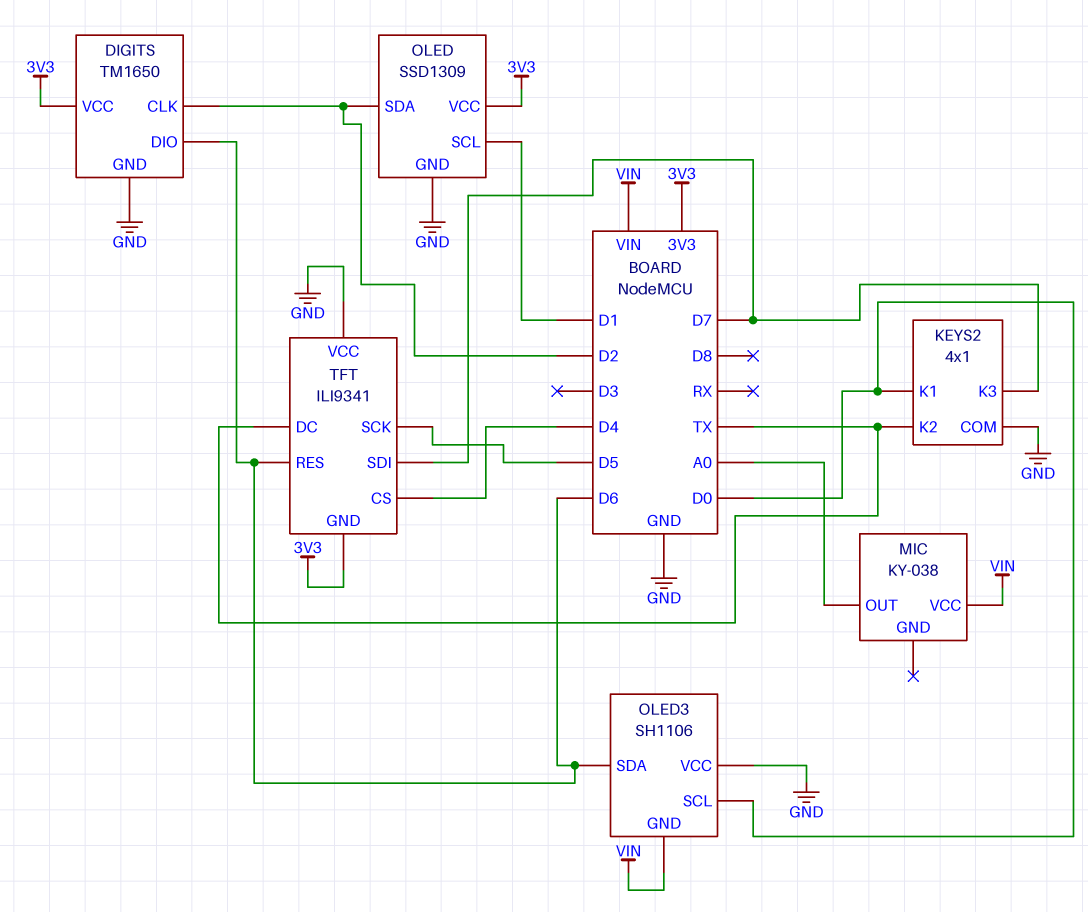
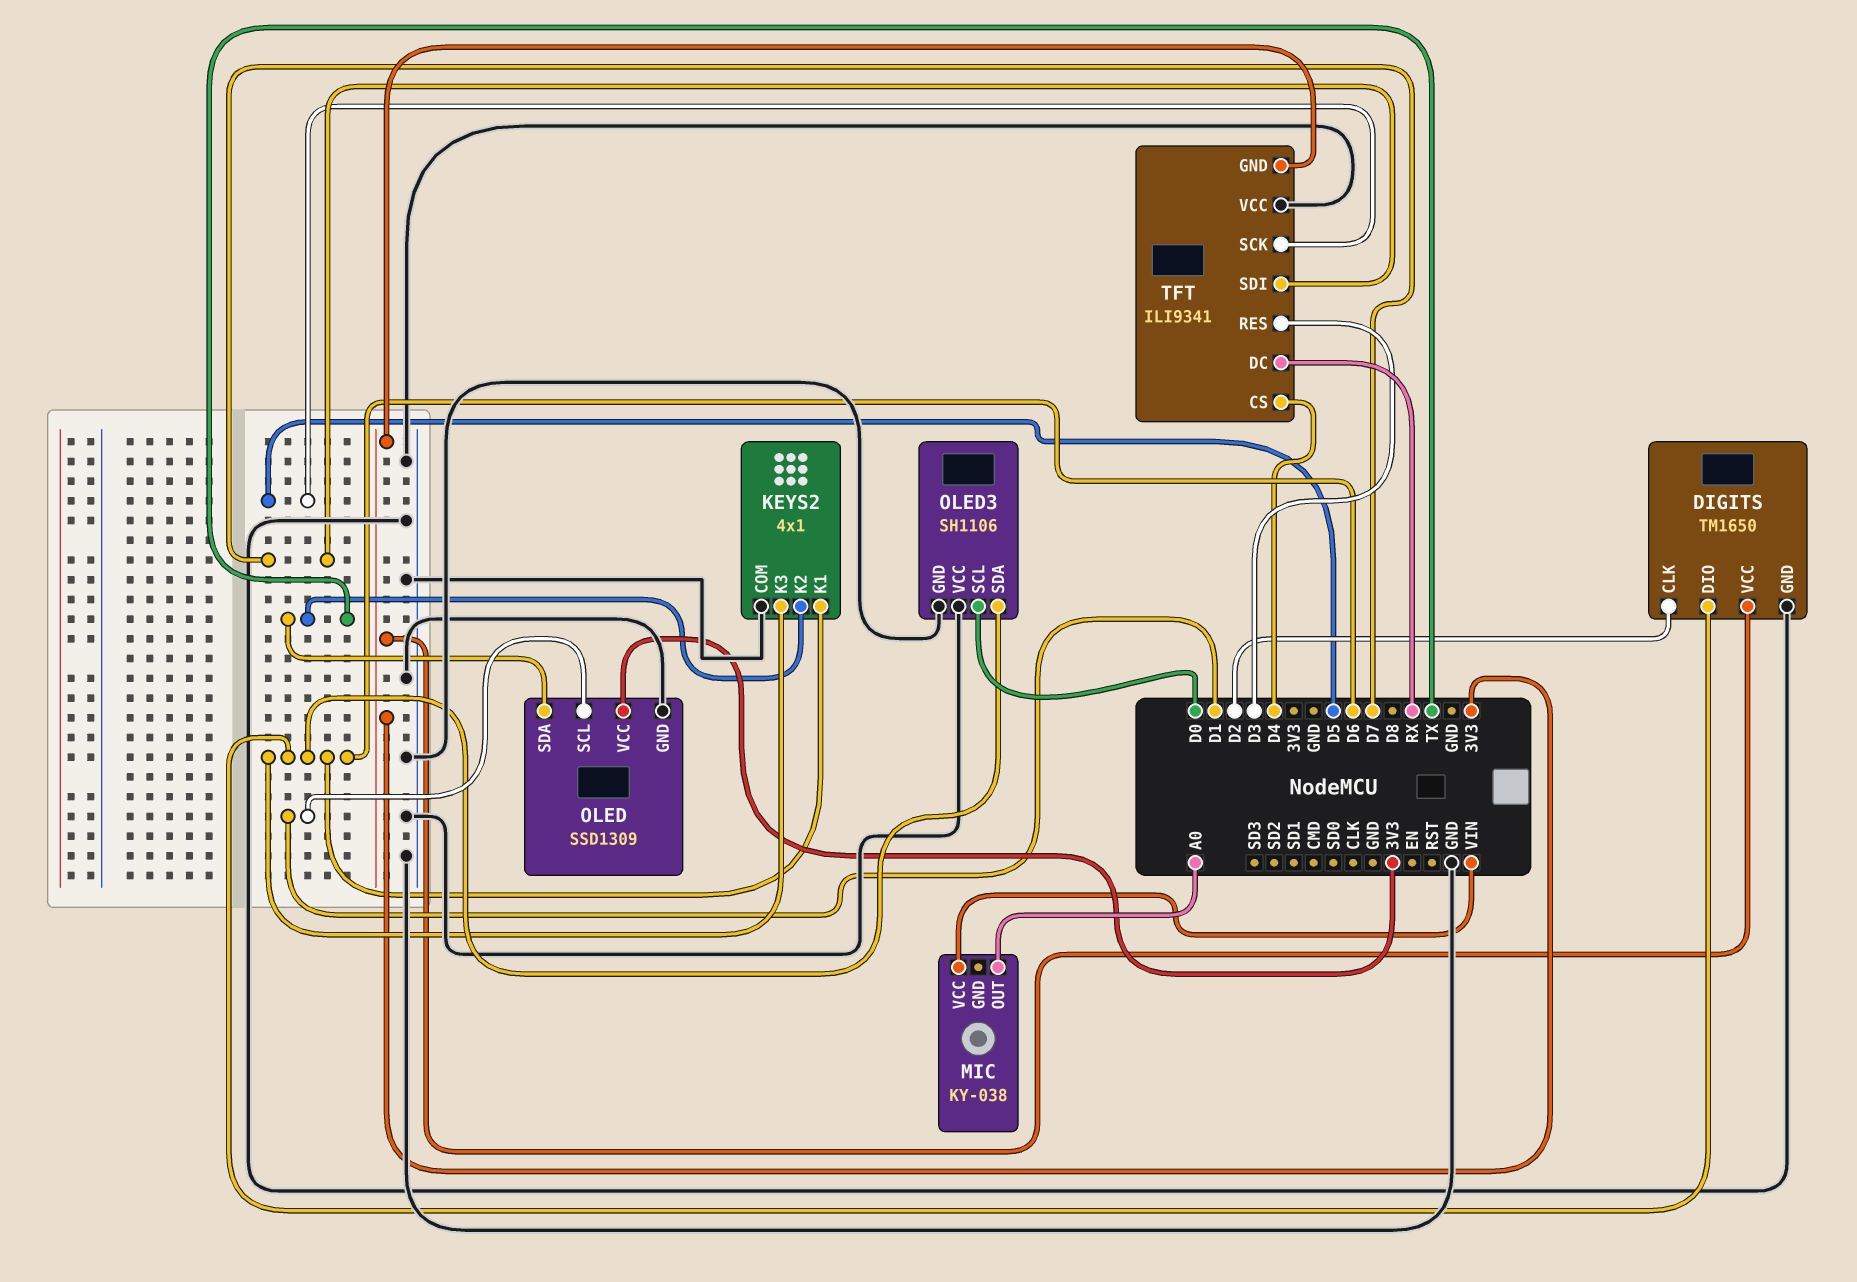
KEYS2 pin K1: D0 -> D6
KEYS2 pin K3: D7 -> D6
OLED pin SDA: D2 -> TX
OLED3 pin GND: VIN -> GND
TFT pin DC: TX -> RX
TFT pin RES: D6 -> D3

